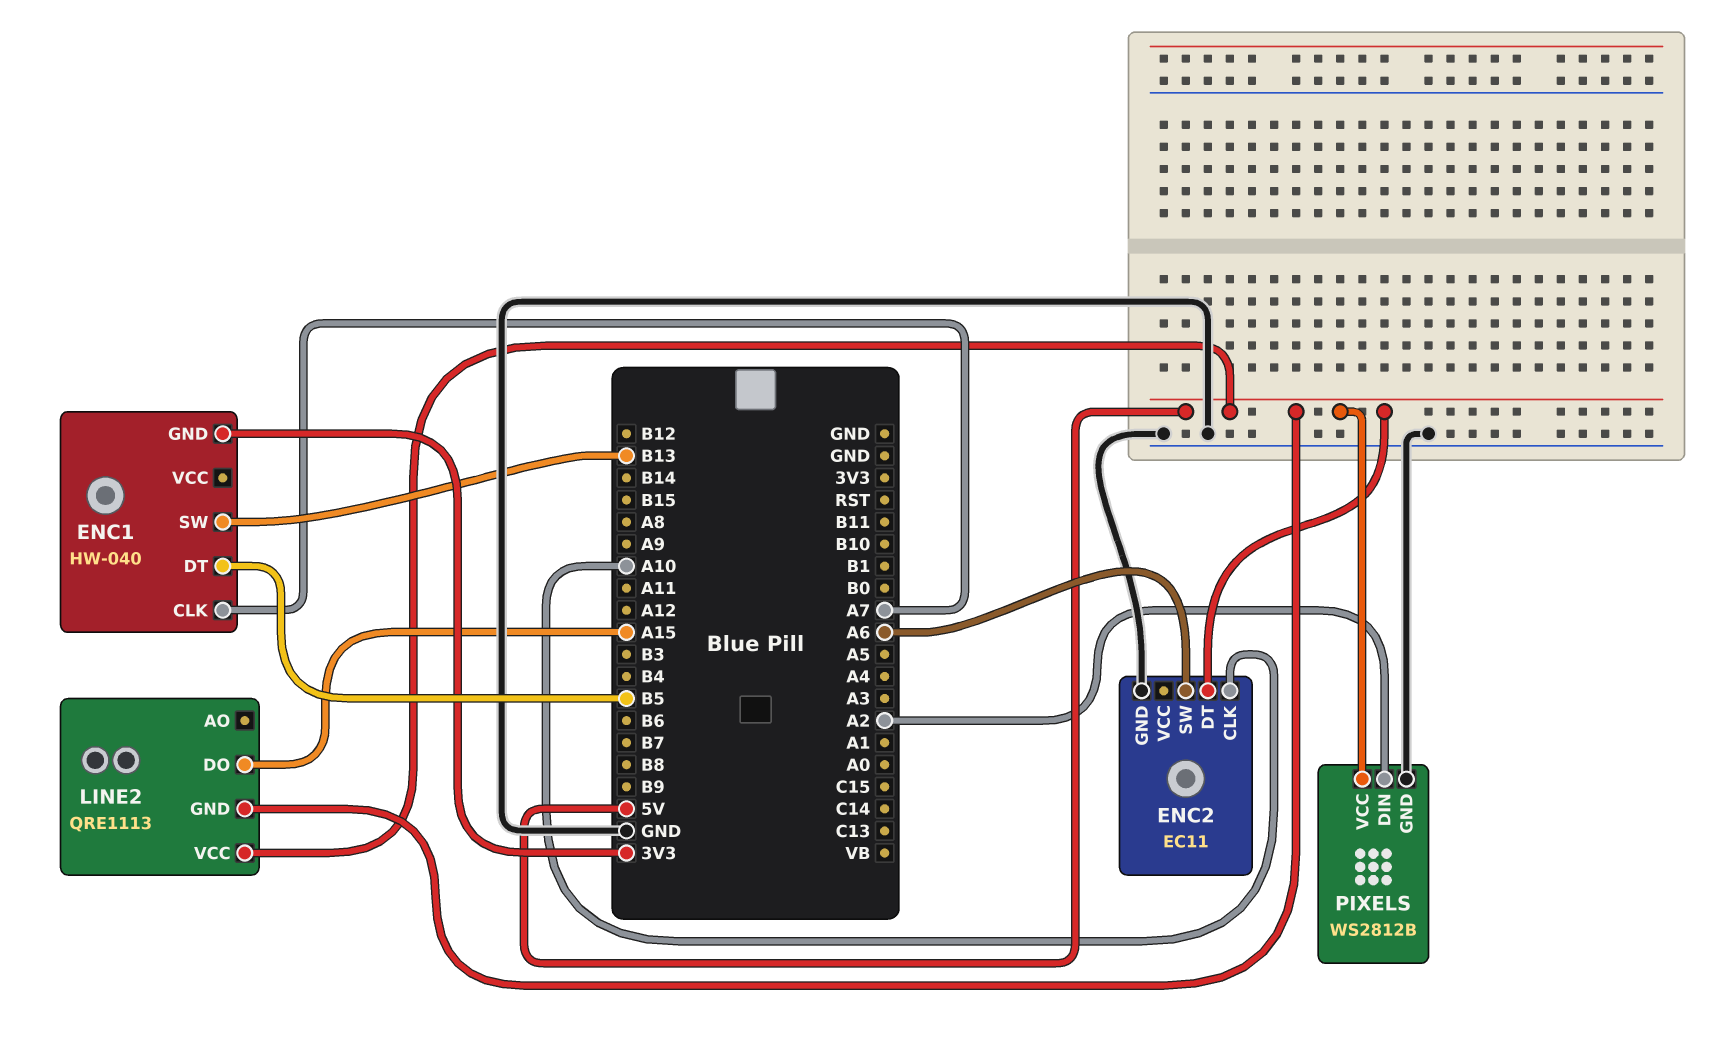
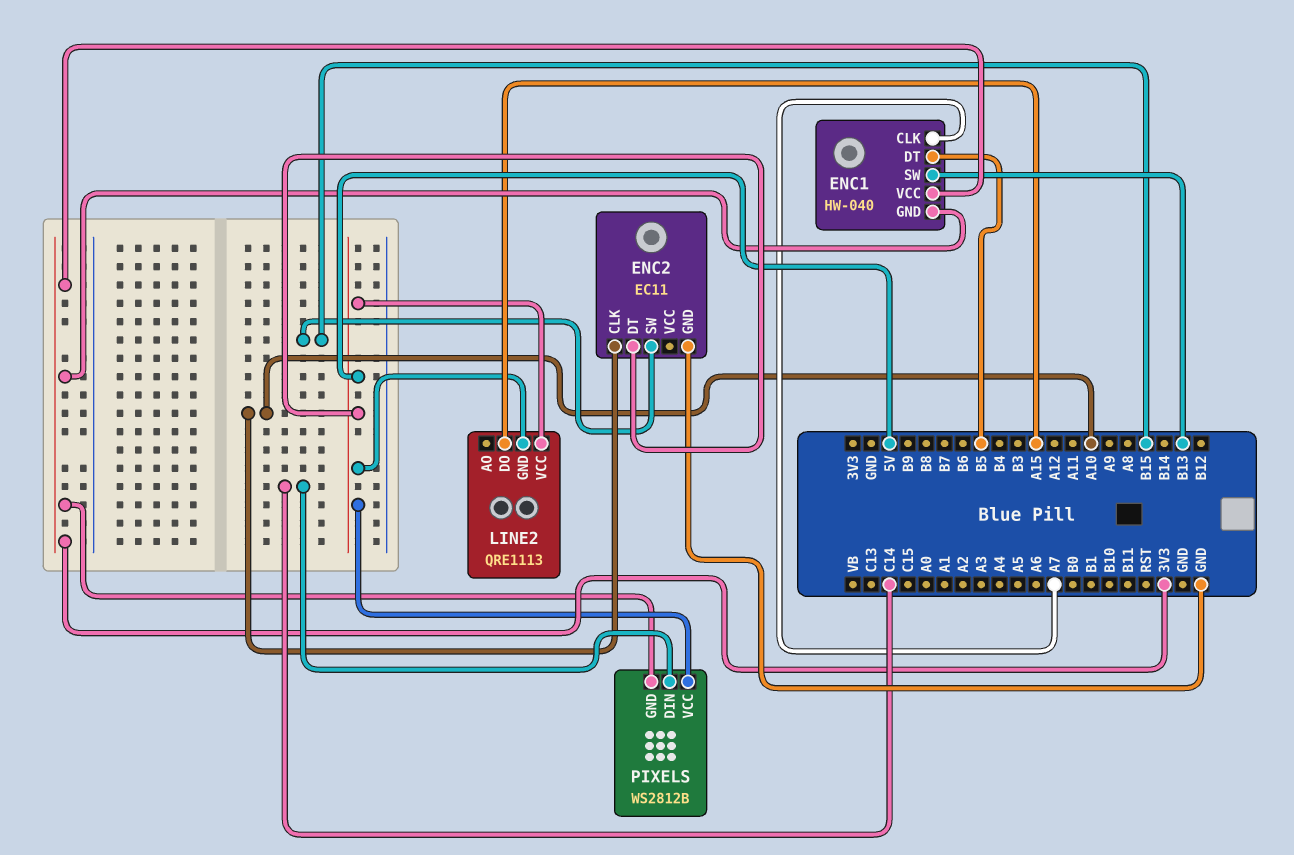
ENC1 pin VCC: none -> 3V3
ENC2 pin SW: A6 -> B15
PIXELS pin DIN: A2 -> C14
PIXELS pin GND: GND -> 3V3

